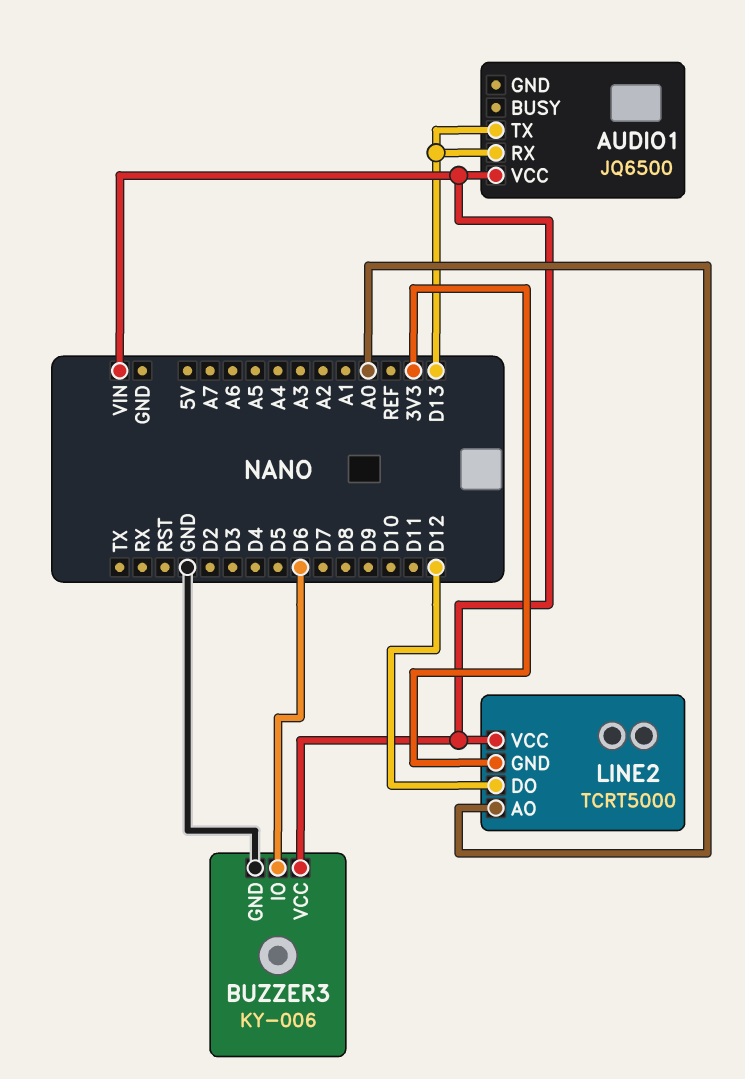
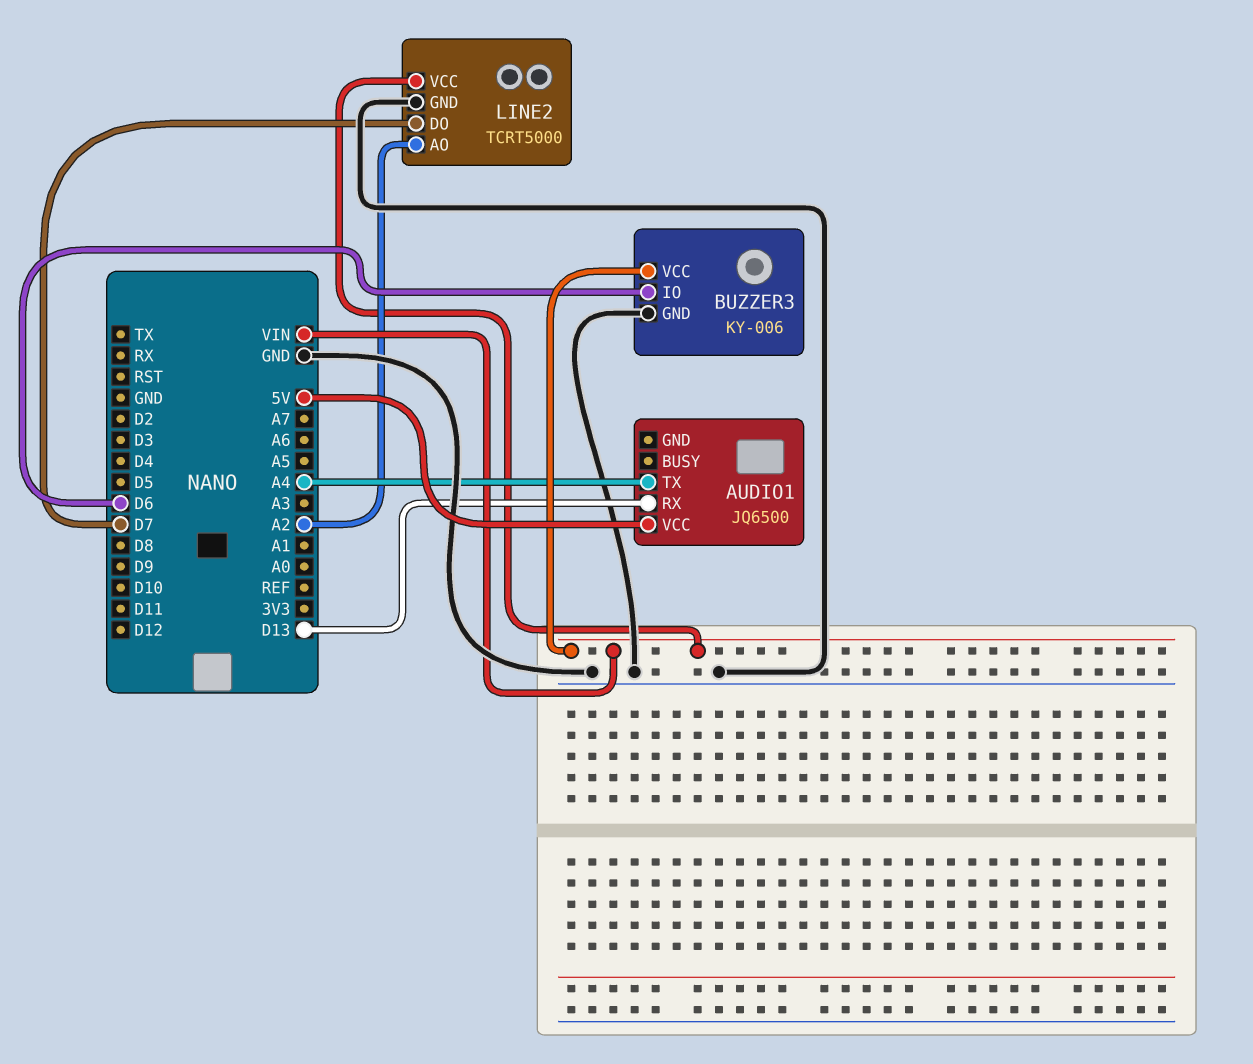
AUDIO1 pin TX: D13 -> A4
AUDIO1 pin VCC: VIN -> 5V
LINE2 pin AO: A0 -> A2
LINE2 pin DO: D12 -> D7
LINE2 pin GND: 3V3 -> GND

